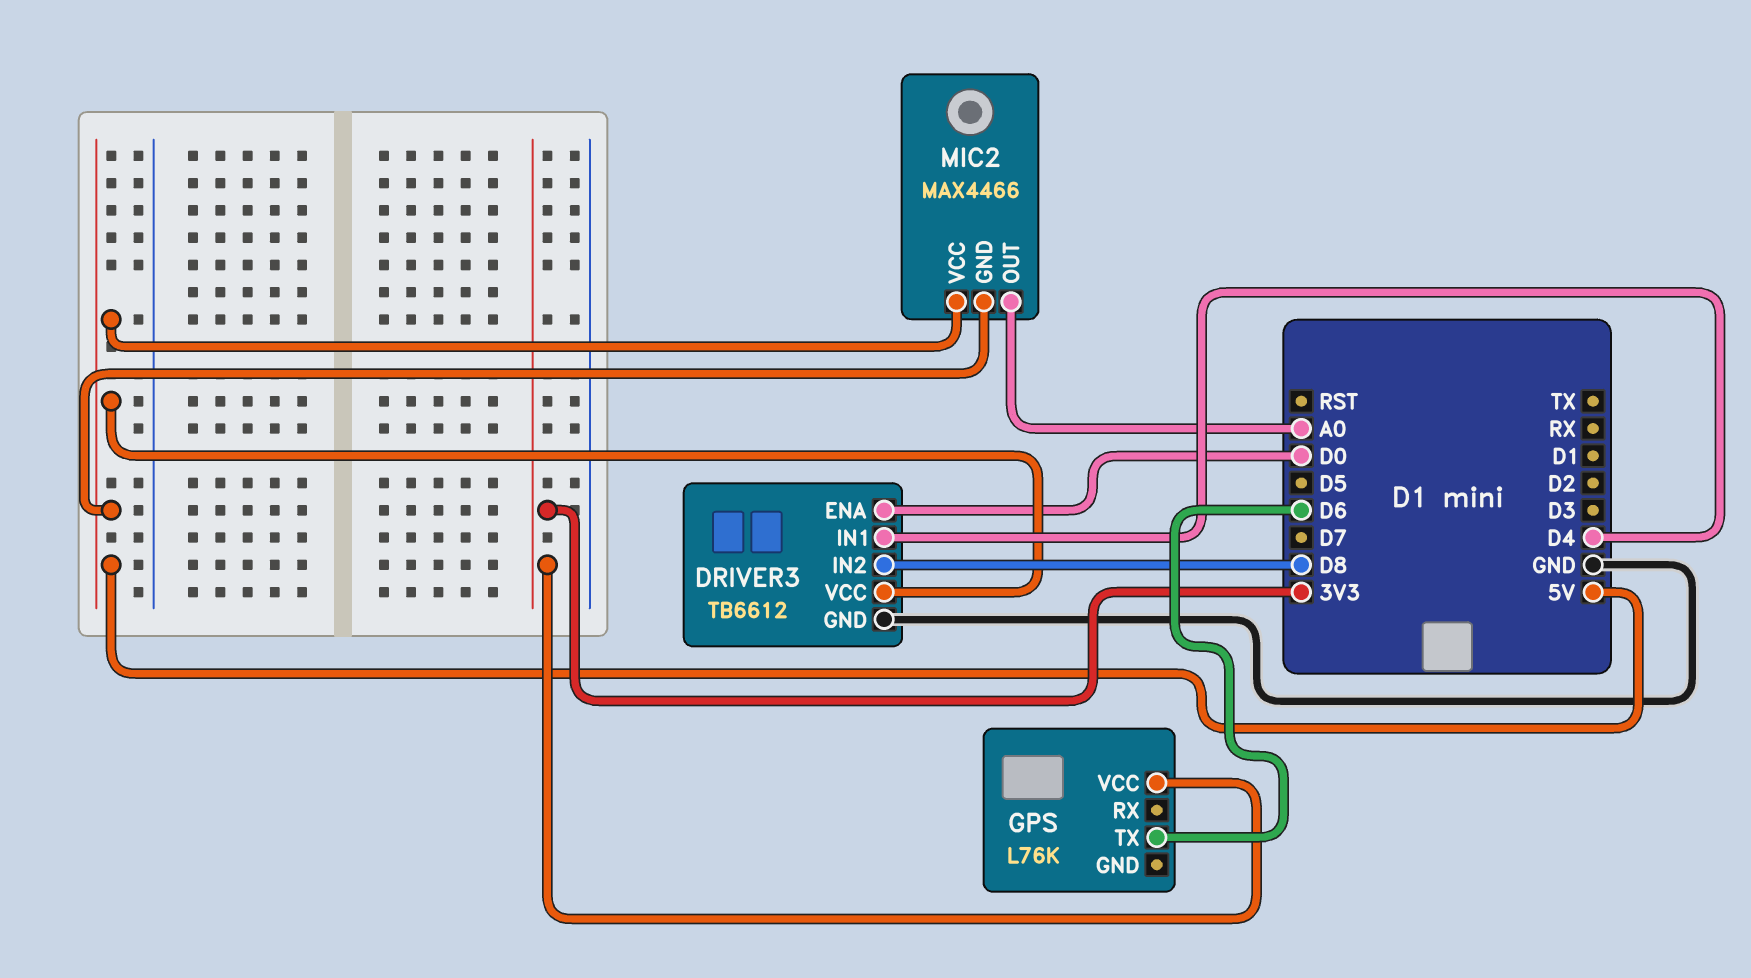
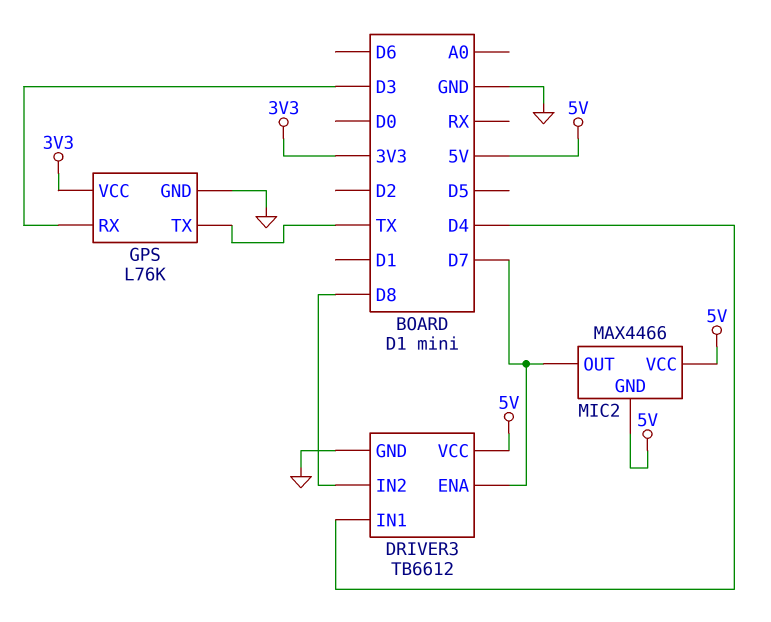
DRIVER3 pin ENA: D0 -> D7
GPS pin GND: none -> GND
GPS pin RX: none -> D3
GPS pin TX: D6 -> TX
MIC2 pin OUT: A0 -> D7

